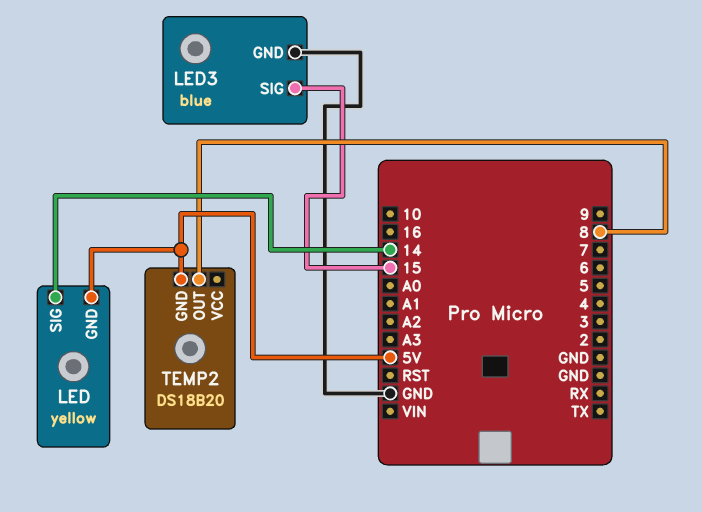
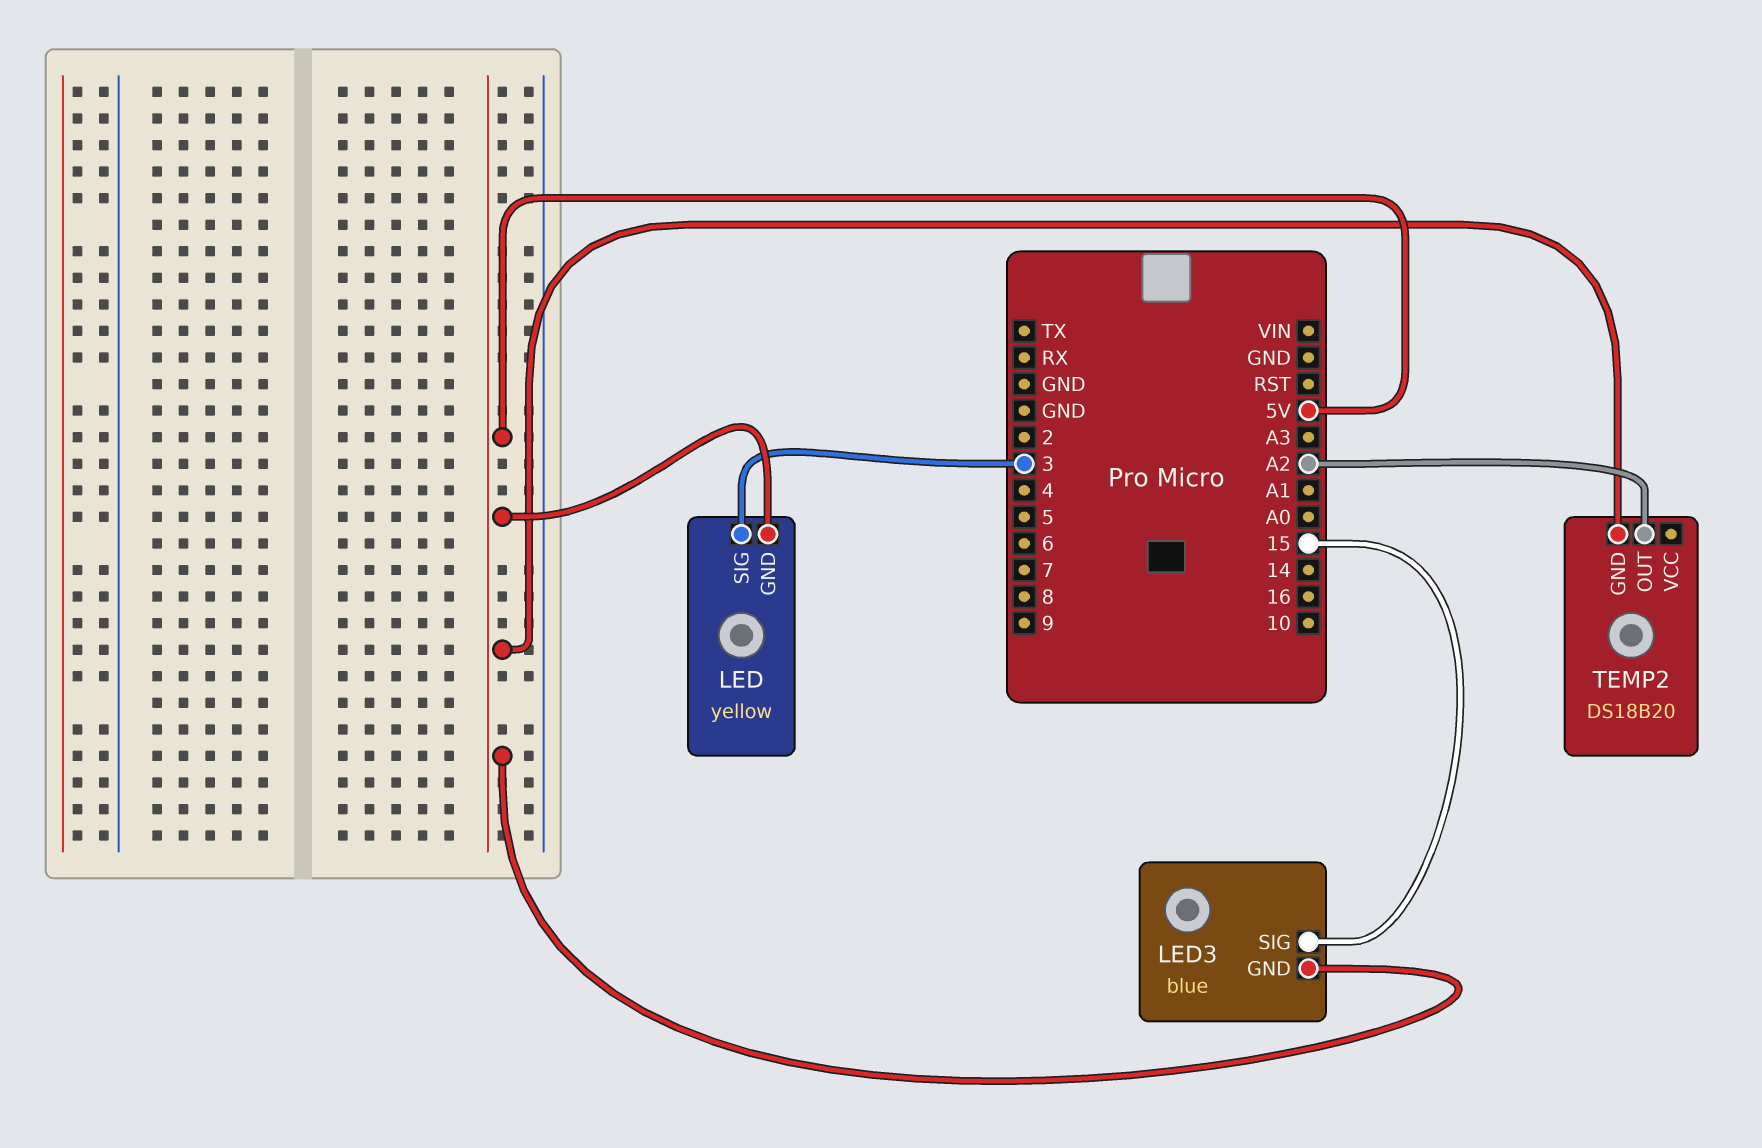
LED pin SIG: 14 -> 3
LED3 pin GND: GND -> 5V
TEMP2 pin OUT: 8 -> A2

